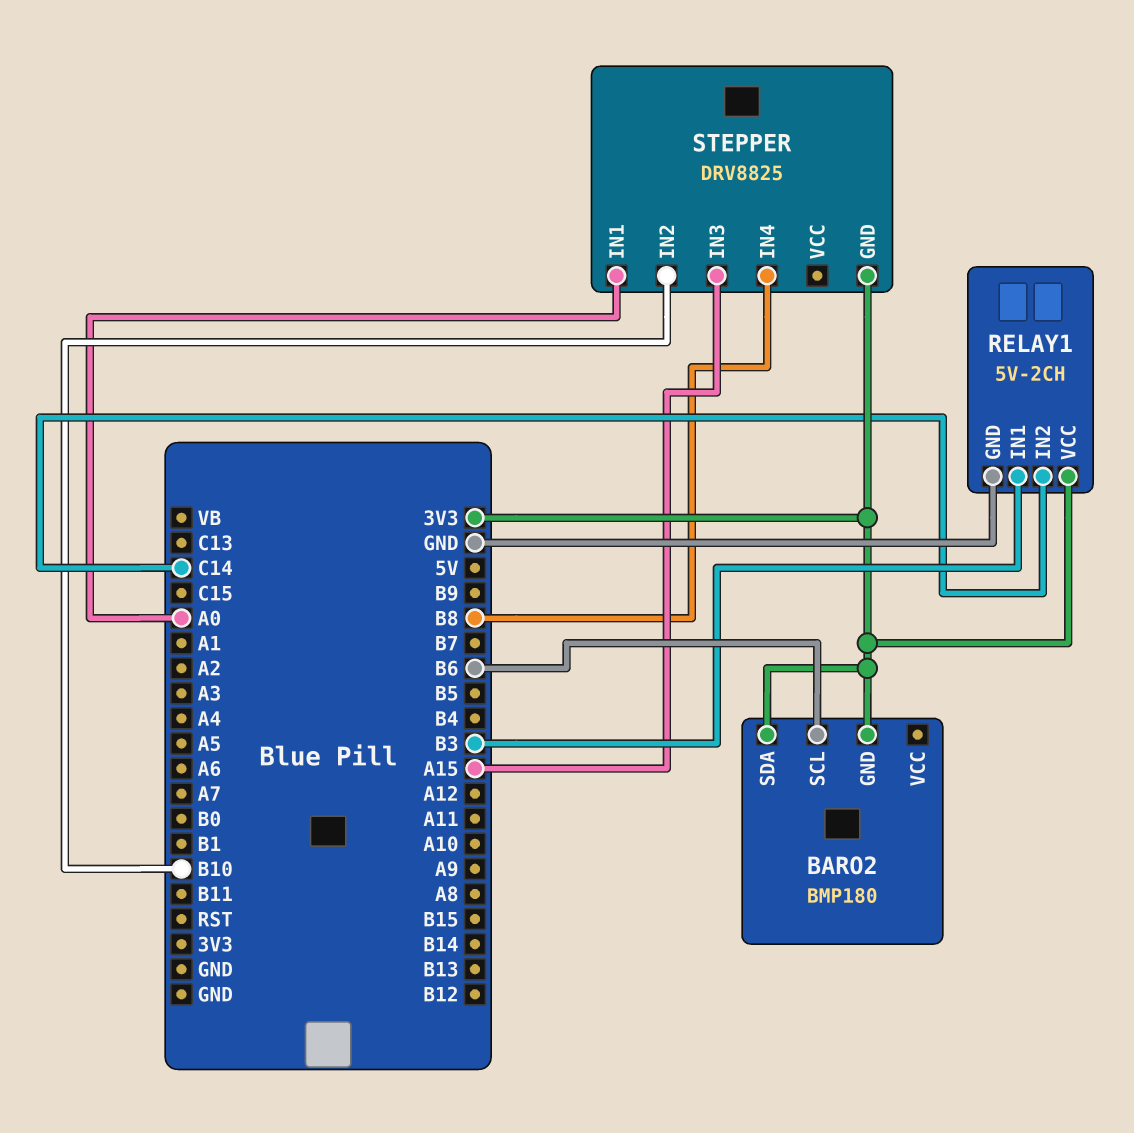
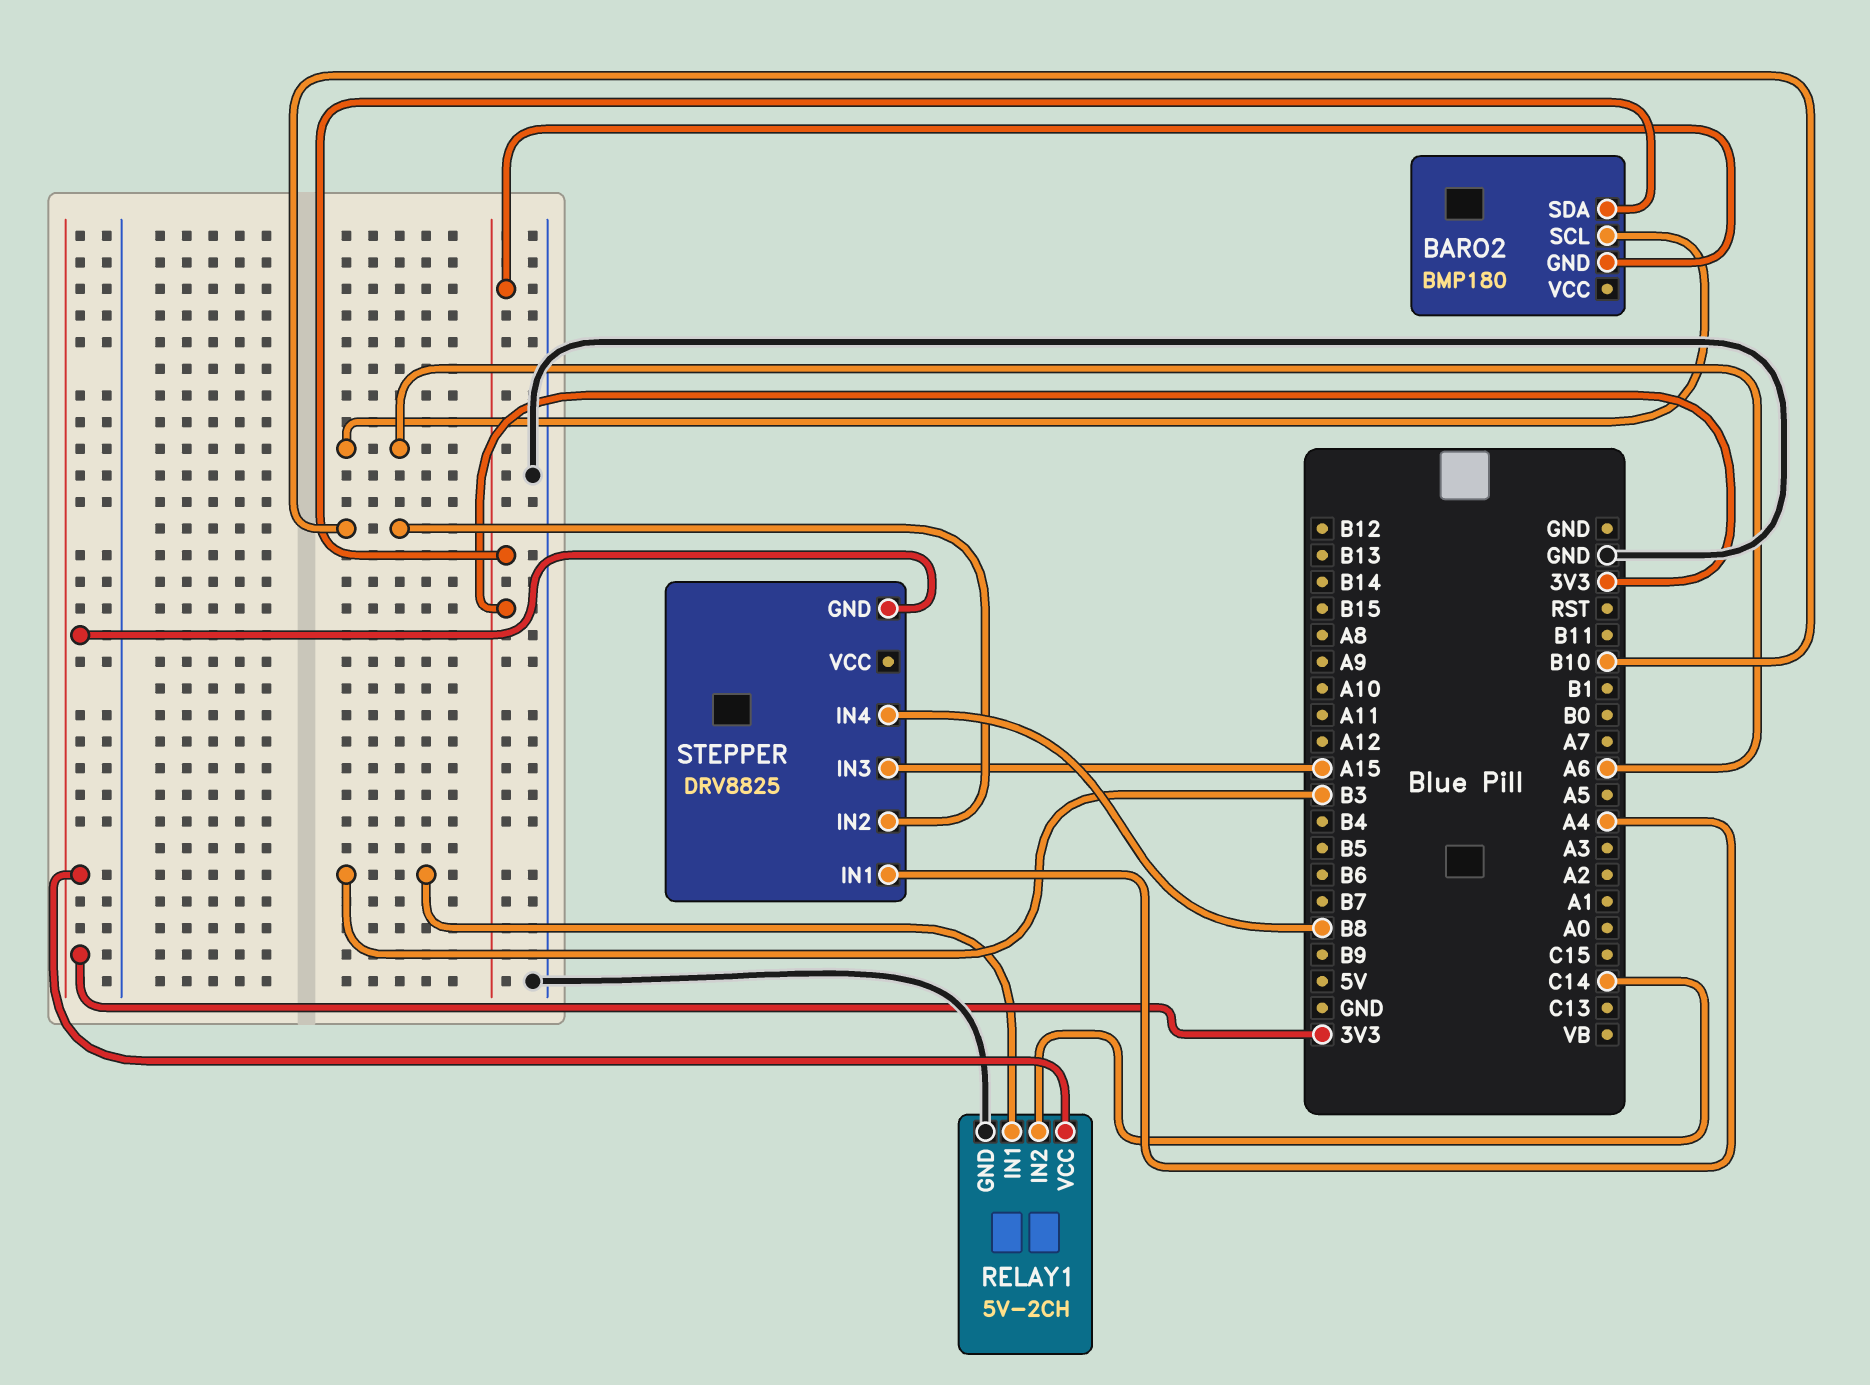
BARO2 pin SCL: B6 -> A6
STEPPER pin IN1: A0 -> A4

